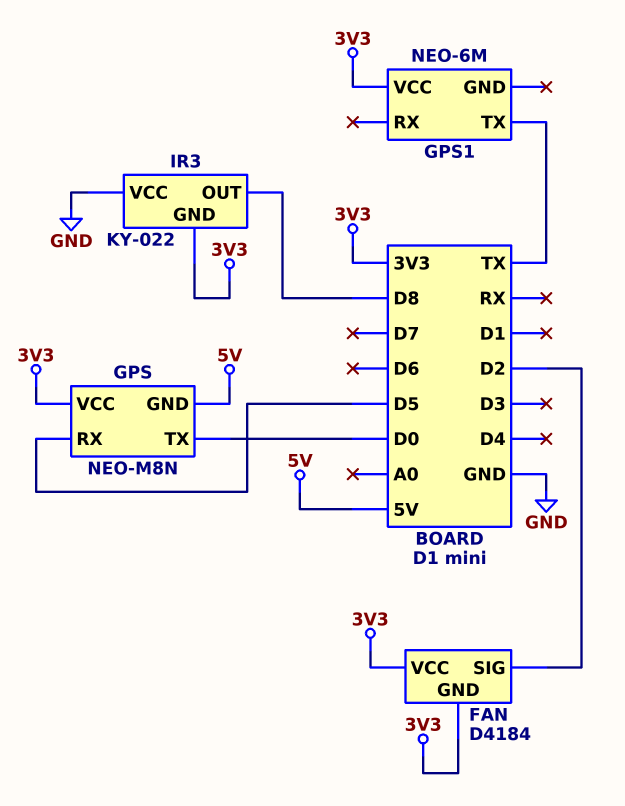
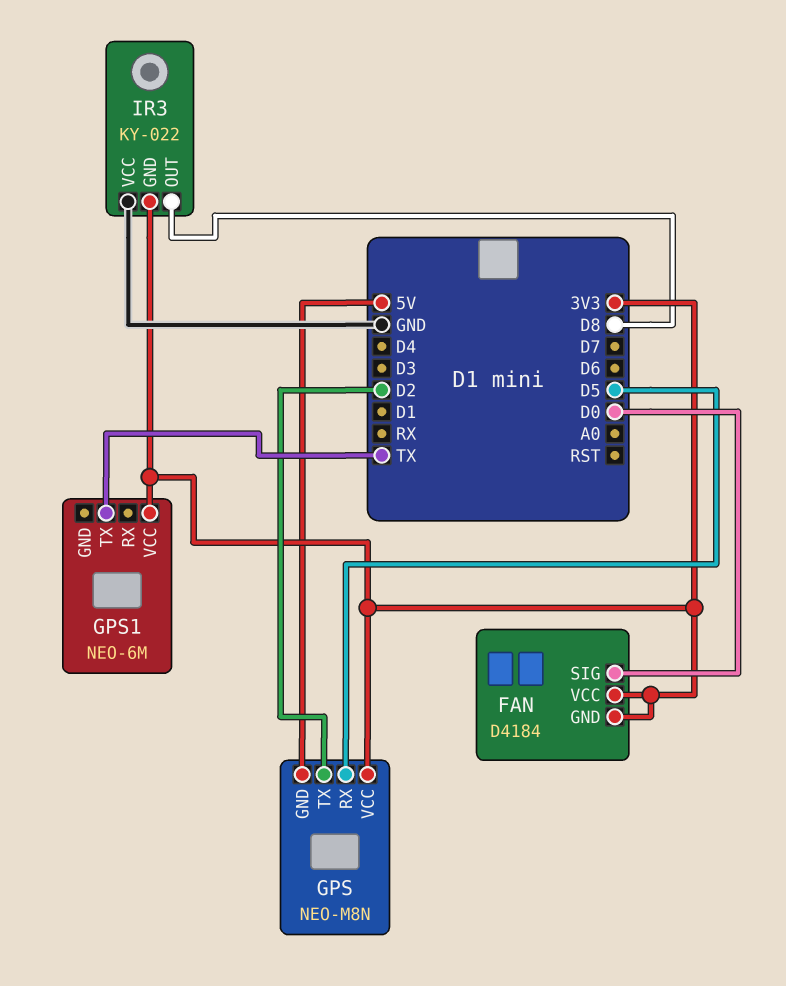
FAN pin SIG: D2 -> D0
GPS pin TX: D0 -> D2

